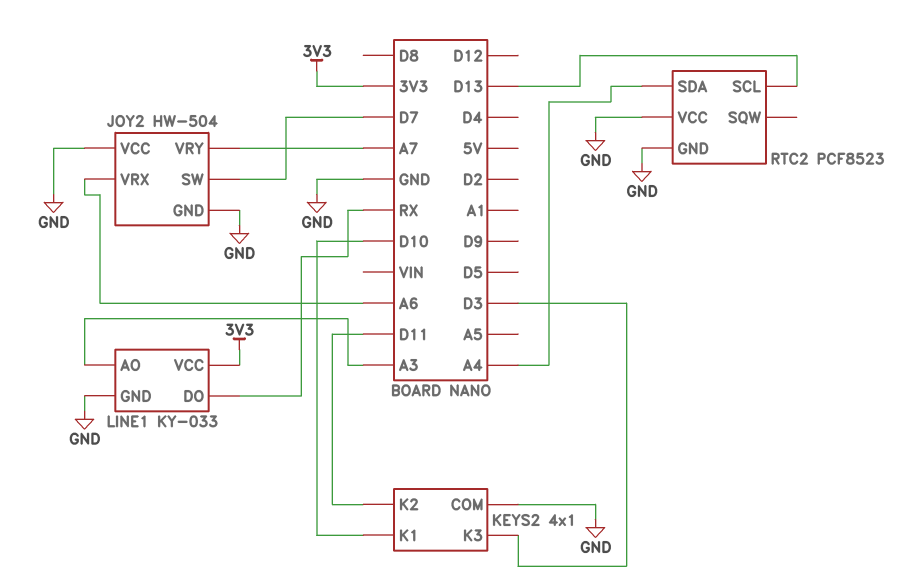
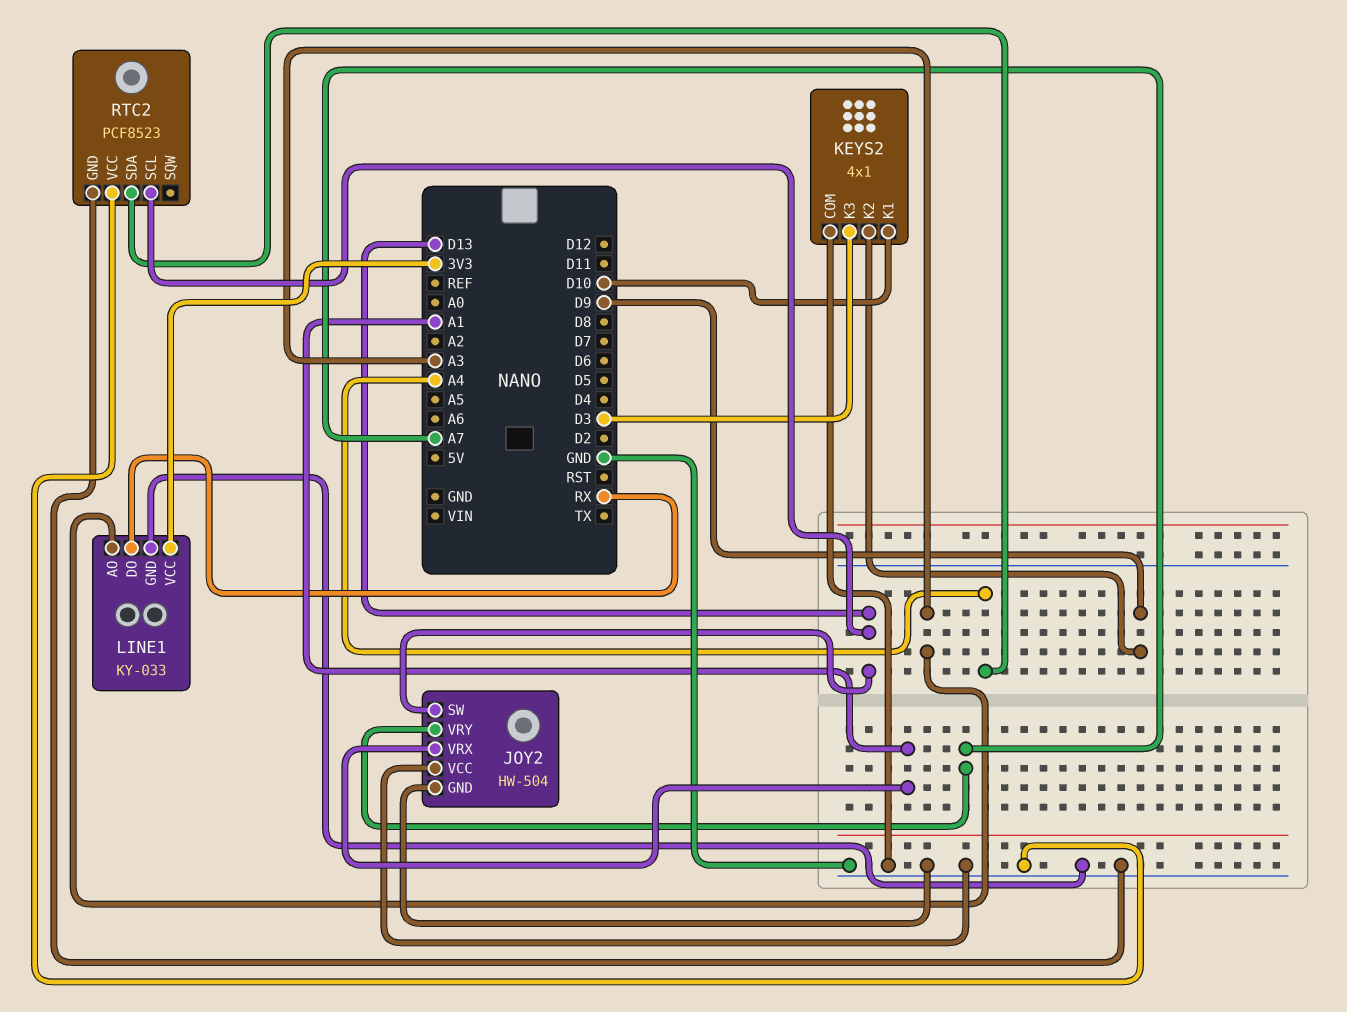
JOY2 pin SW: D7 -> D13
JOY2 pin VRX: A6 -> A1
KEYS2 pin K2: D11 -> D9

